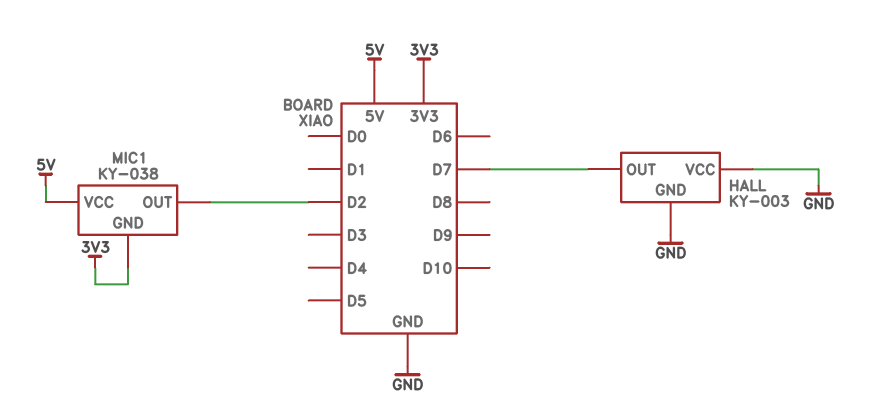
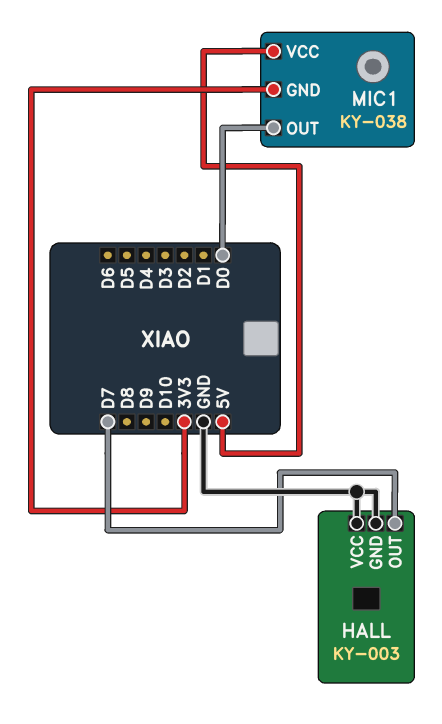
MIC1 pin OUT: D2 -> D0

